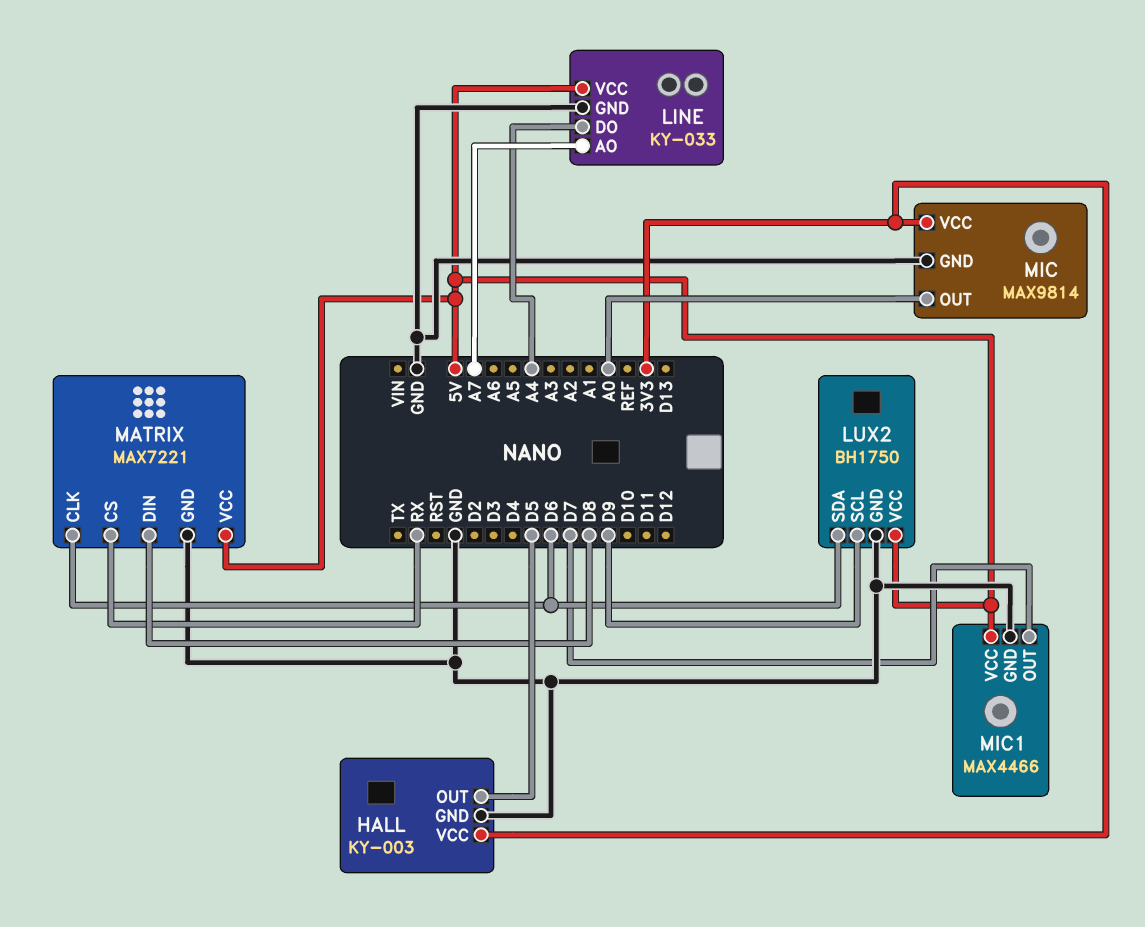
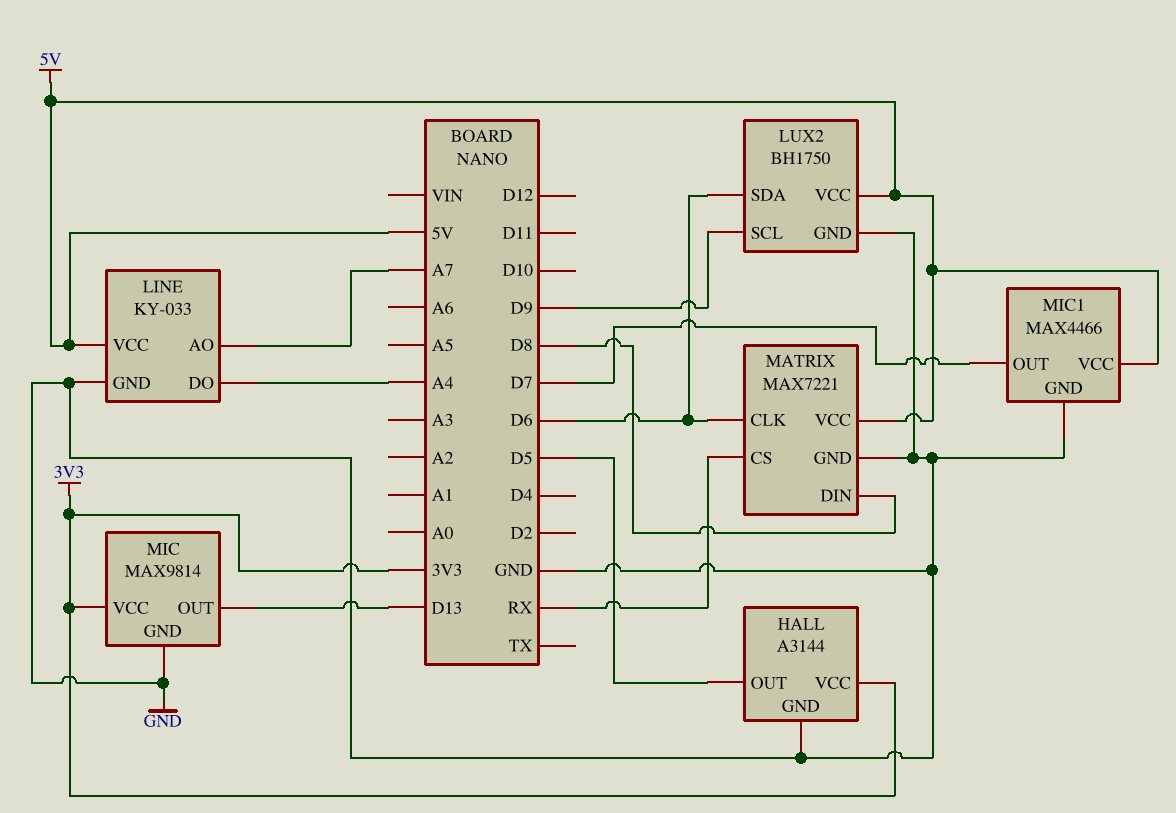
HALL: KY-003 -> A3144
MIC pin OUT: A0 -> D13

